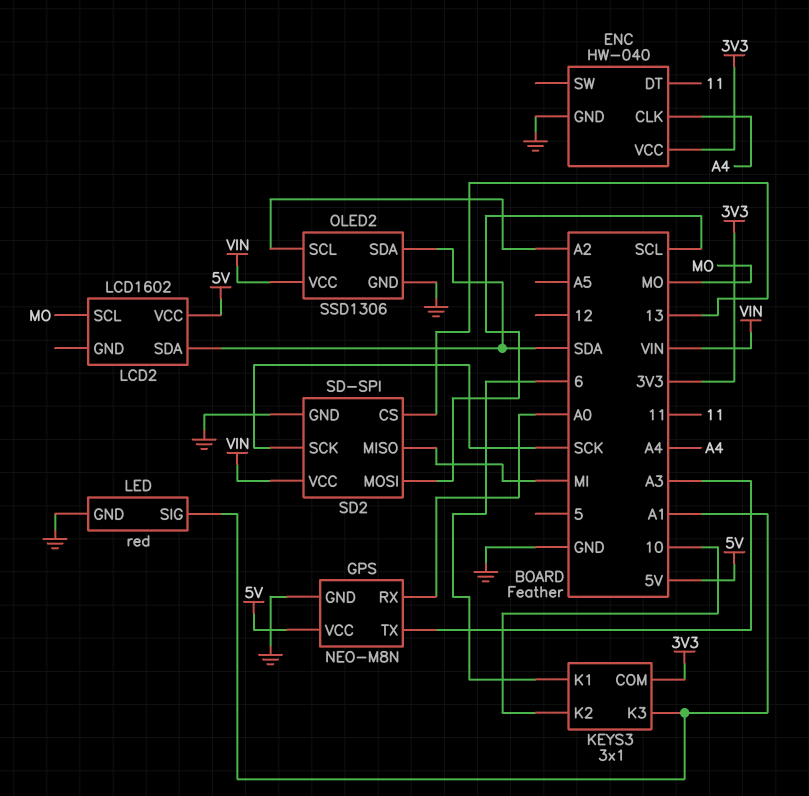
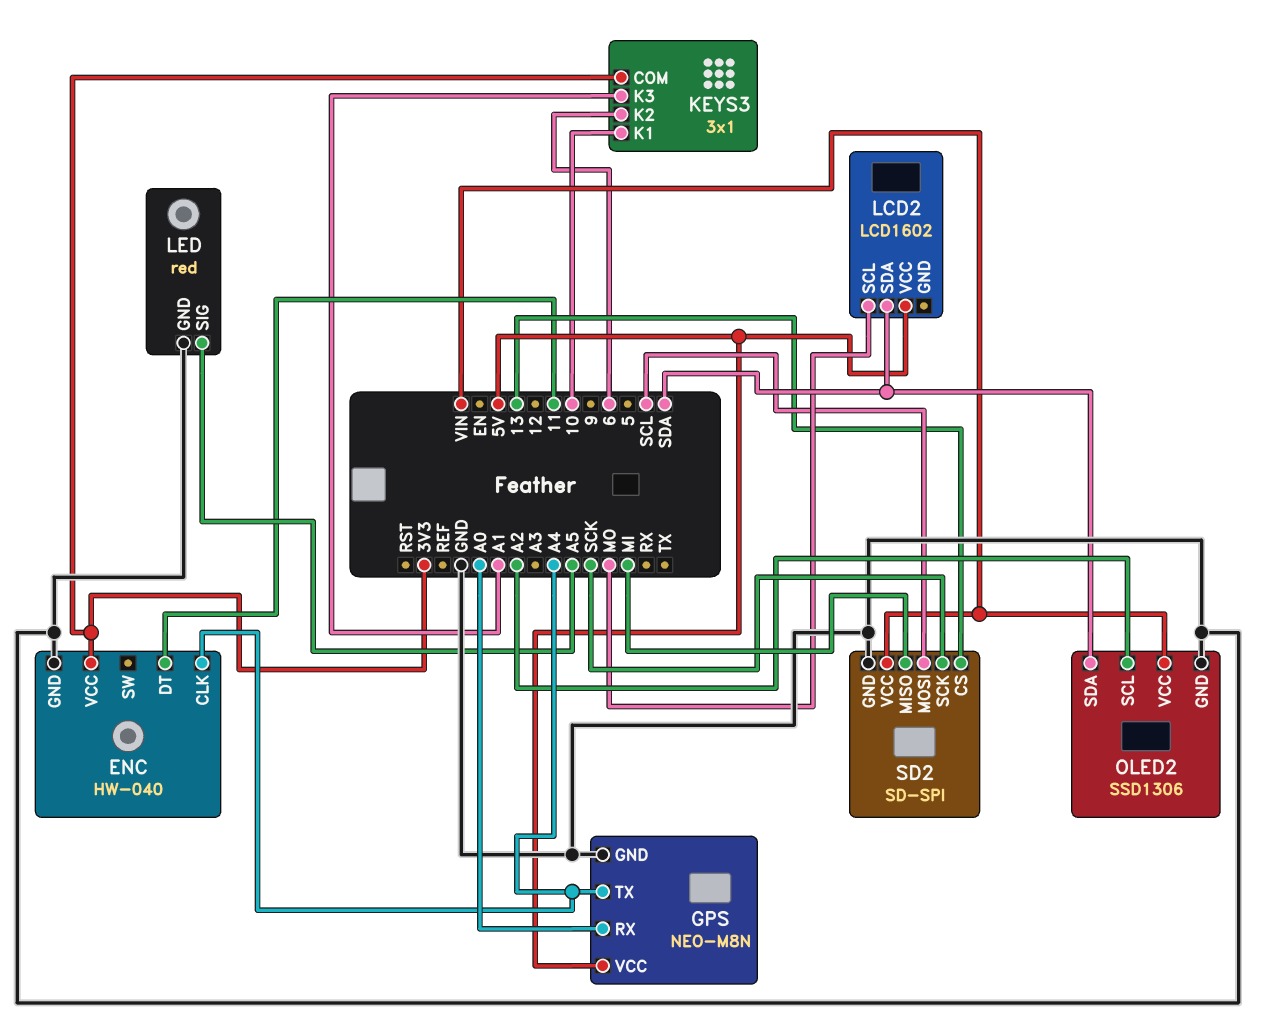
GPS pin TX: A3 -> A4
KEYS3 pin K1: 6 -> 10
KEYS3 pin K2: 10 -> 6
LED pin SIG: A1 -> A5

